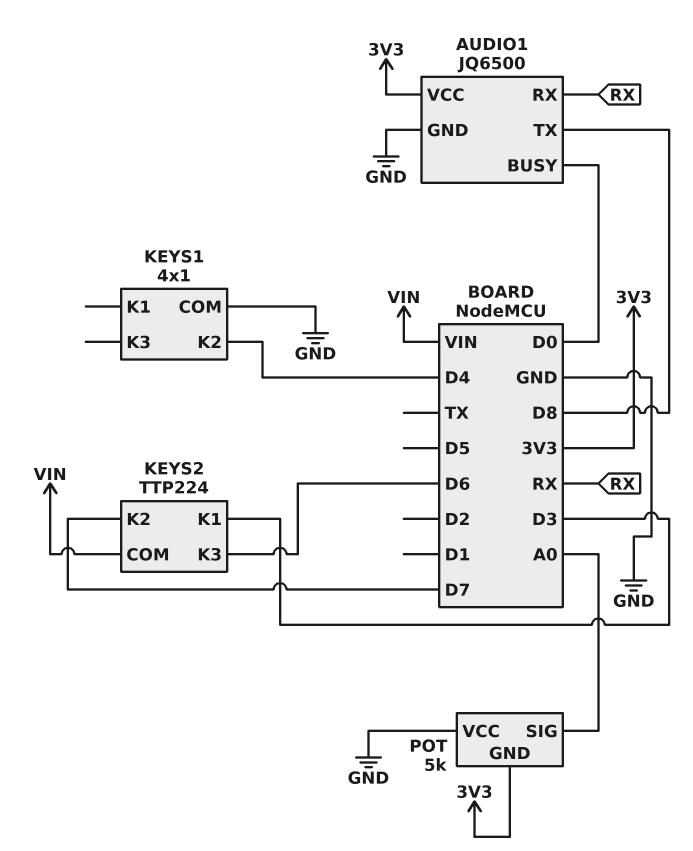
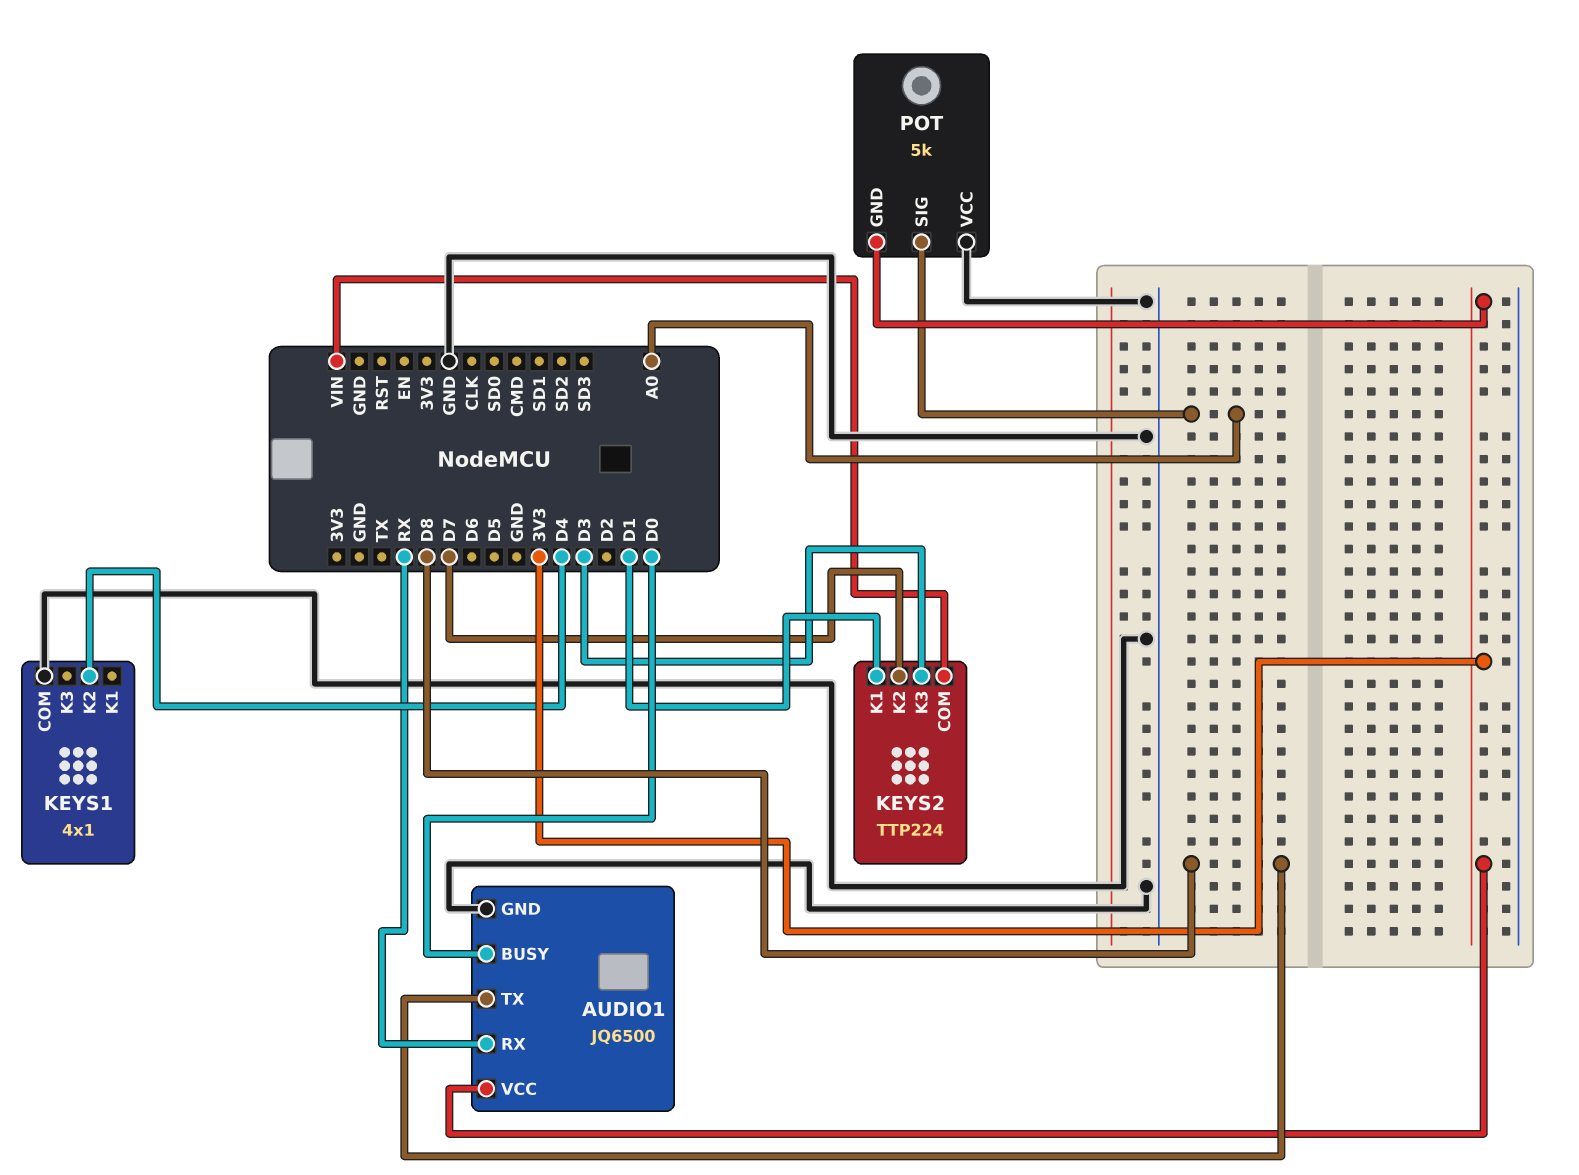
KEYS2 pin K1: D3 -> D1
KEYS2 pin K3: D6 -> D3

